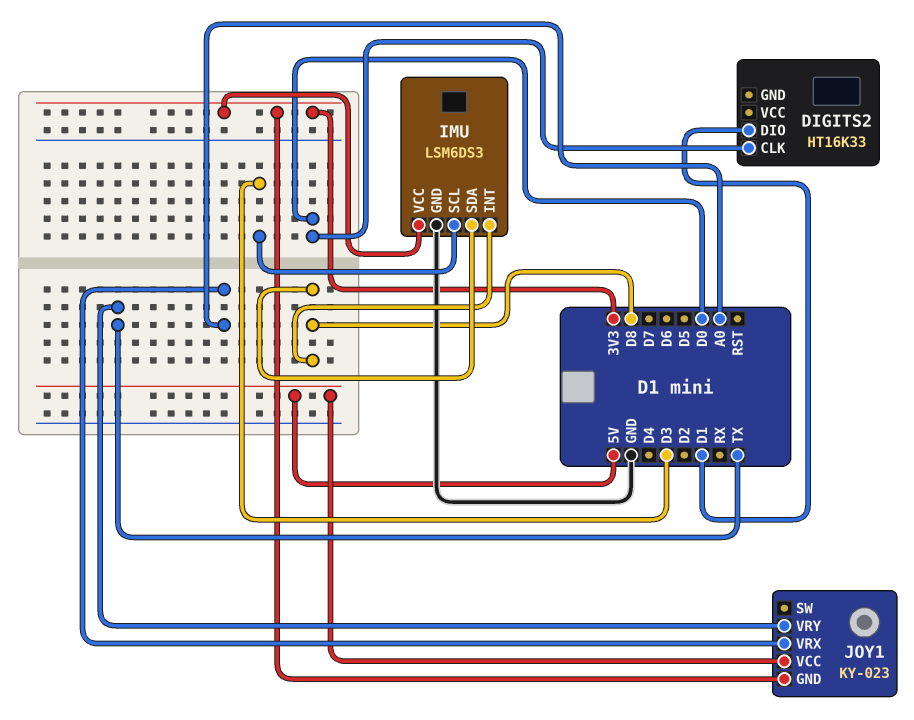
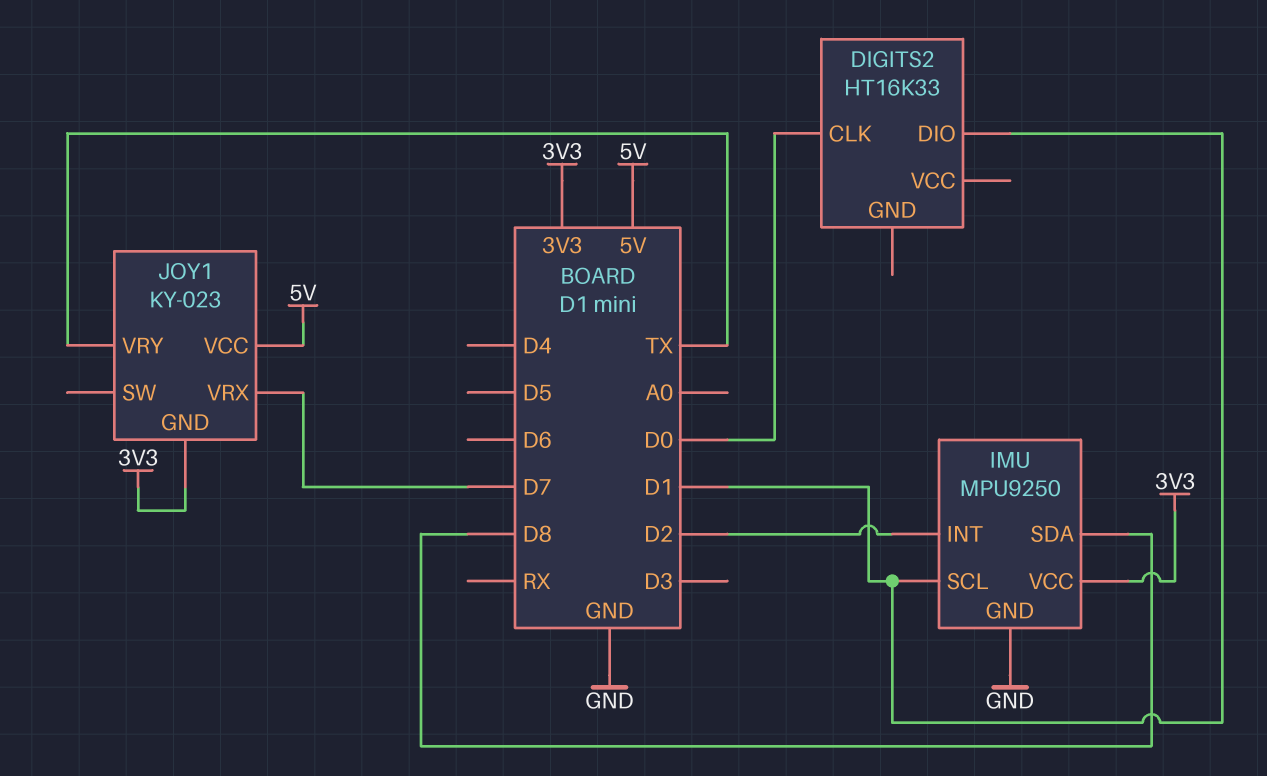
IMU: LSM6DS3 -> MPU9250
IMU pin INT: D8 -> D2
IMU pin SCL: D3 -> D1
JOY1 pin VRX: A0 -> D7

